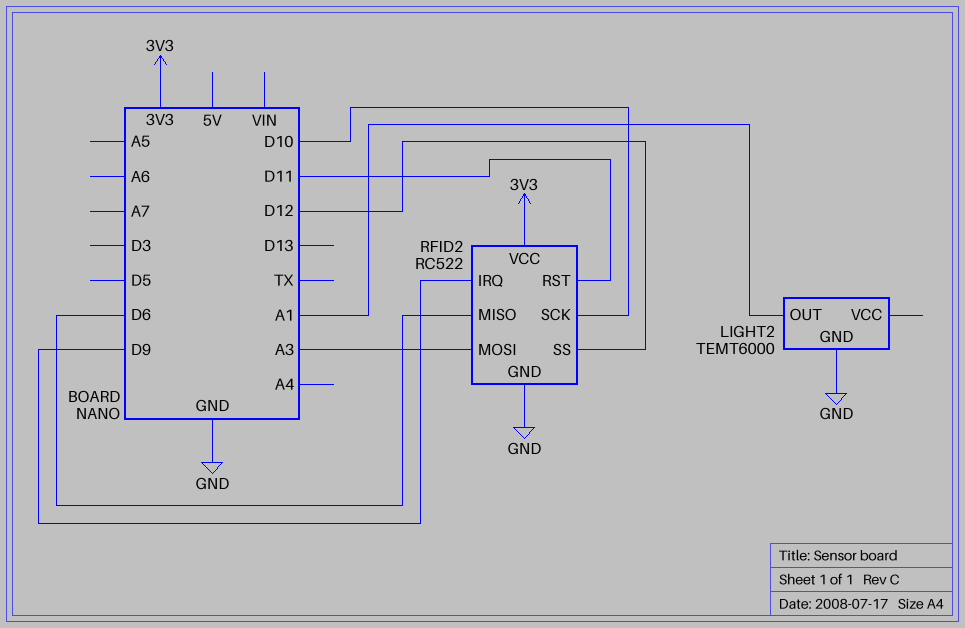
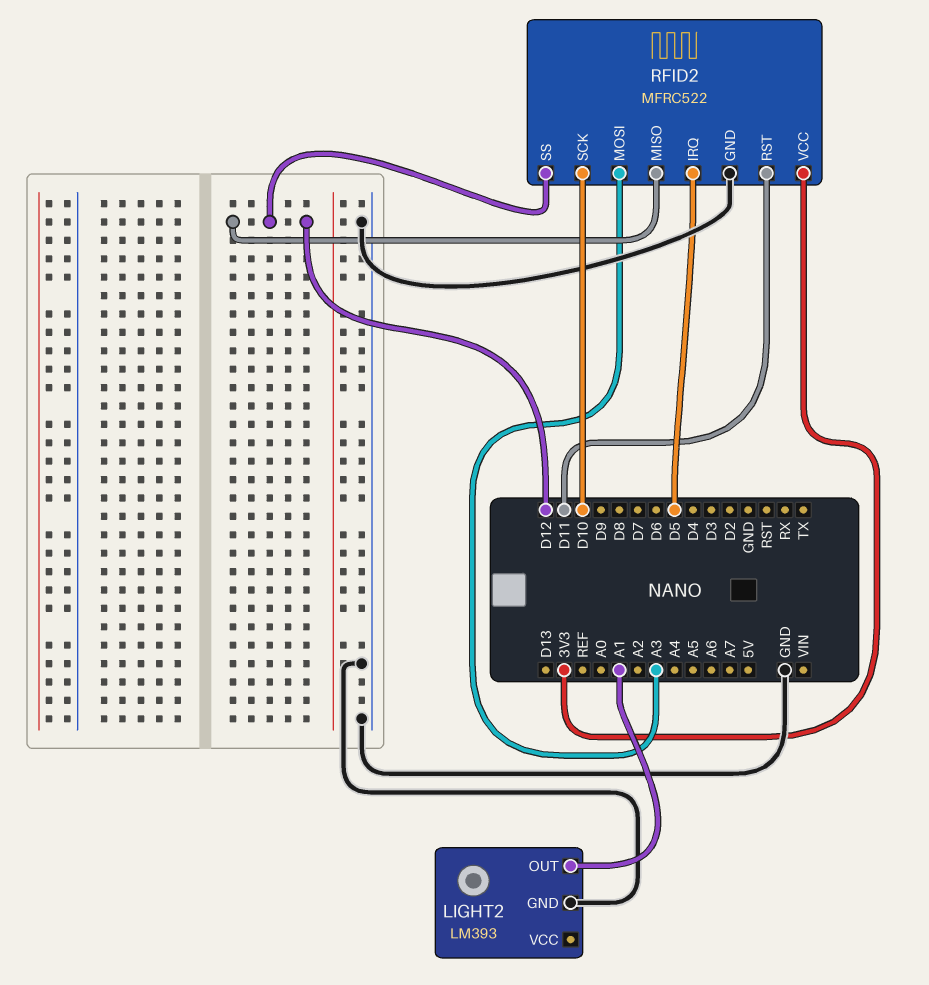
LIGHT2: TEMT6000 -> LM393
RFID2: RC522 -> MFRC522
RFID2 pin IRQ: D9 -> D5
RFID2 pin MISO: D6 -> D12

